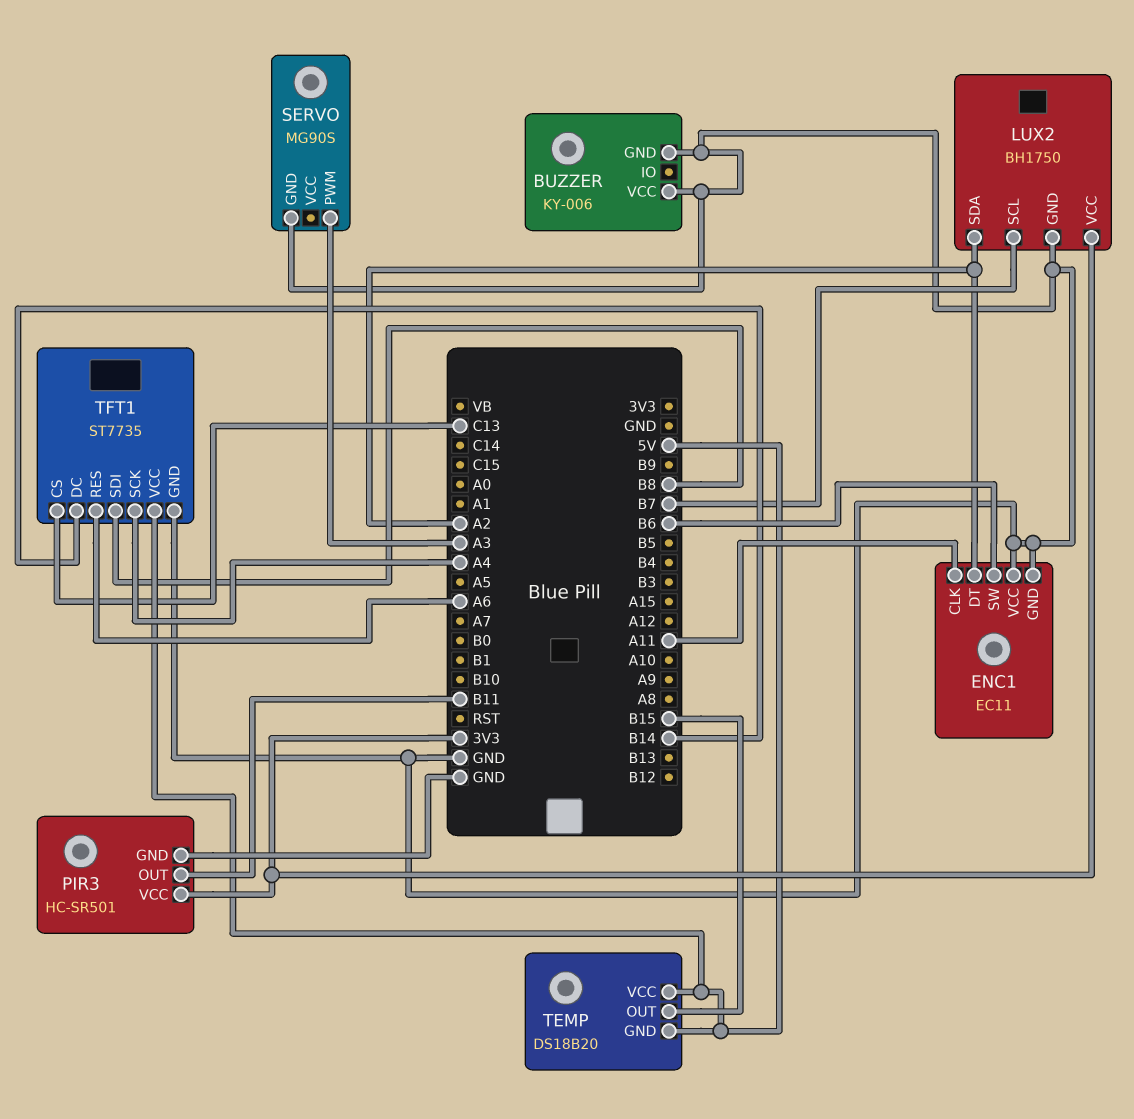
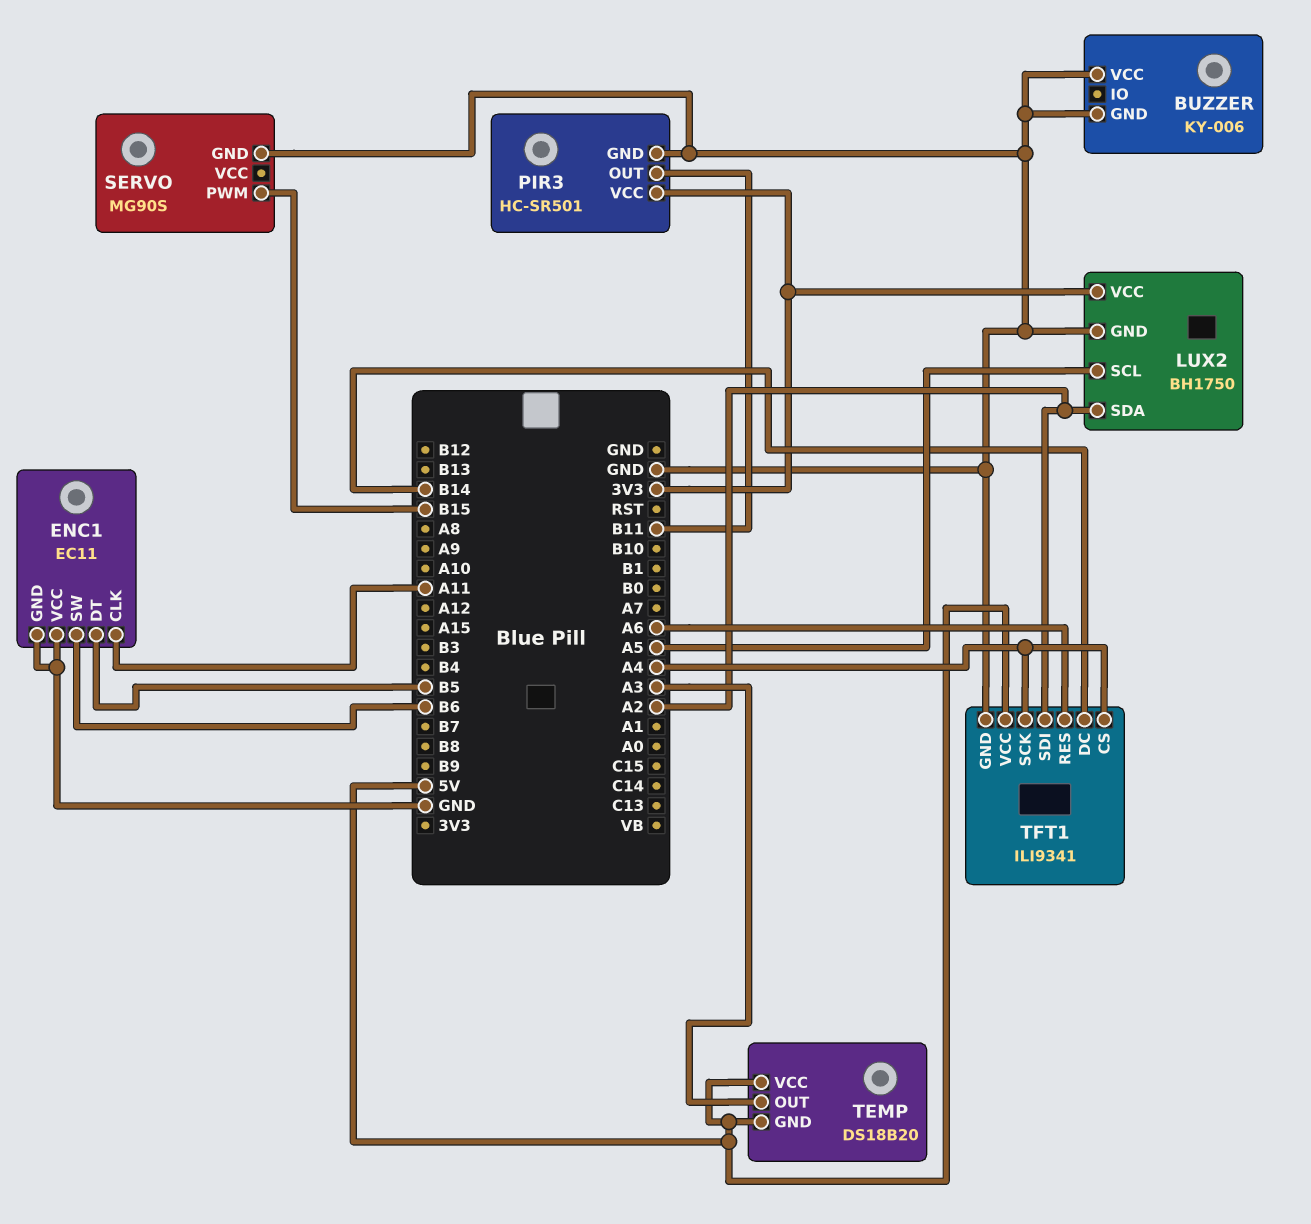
ENC1 pin DT: A2 -> B5
LUX2 pin SCL: B7 -> A5
SERVO pin PWM: A3 -> B15
TEMP pin OUT: B15 -> A3
TFT1: ST7735 -> ILI9341
TFT1 pin CS: C13 -> A4
TFT1 pin SDI: B8 -> A2

